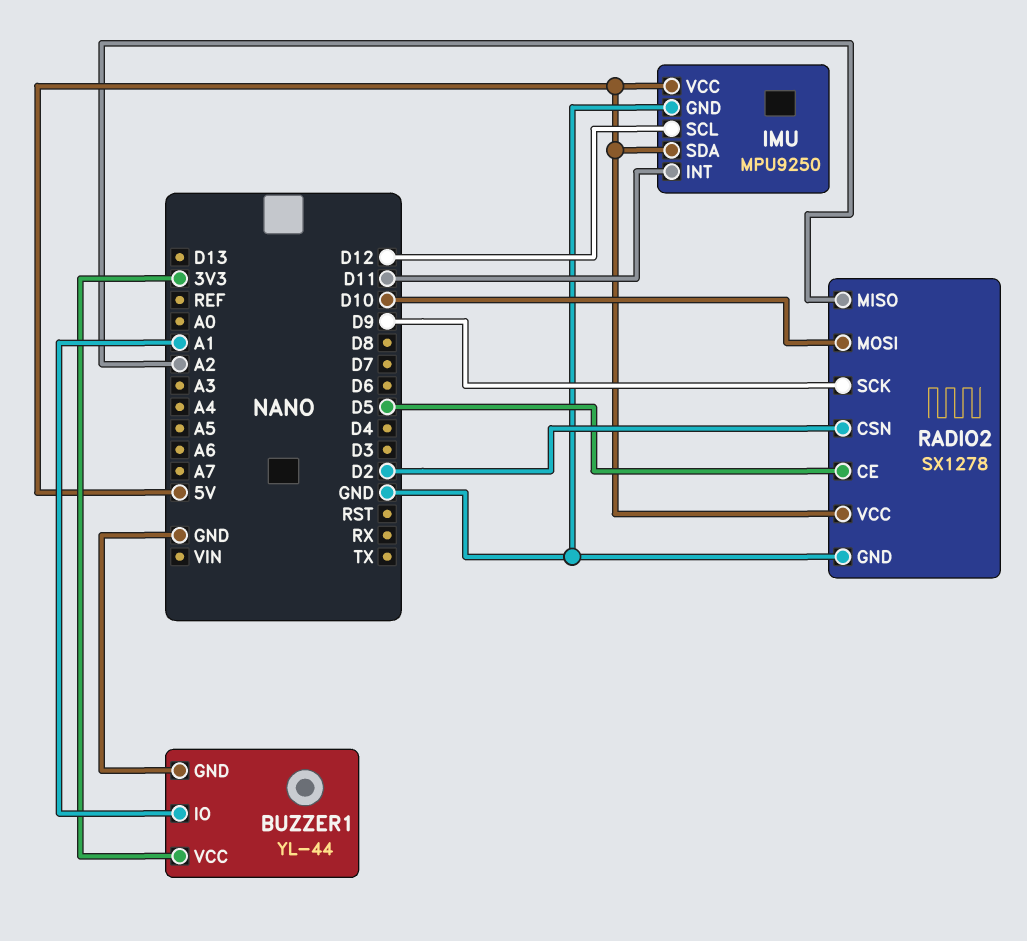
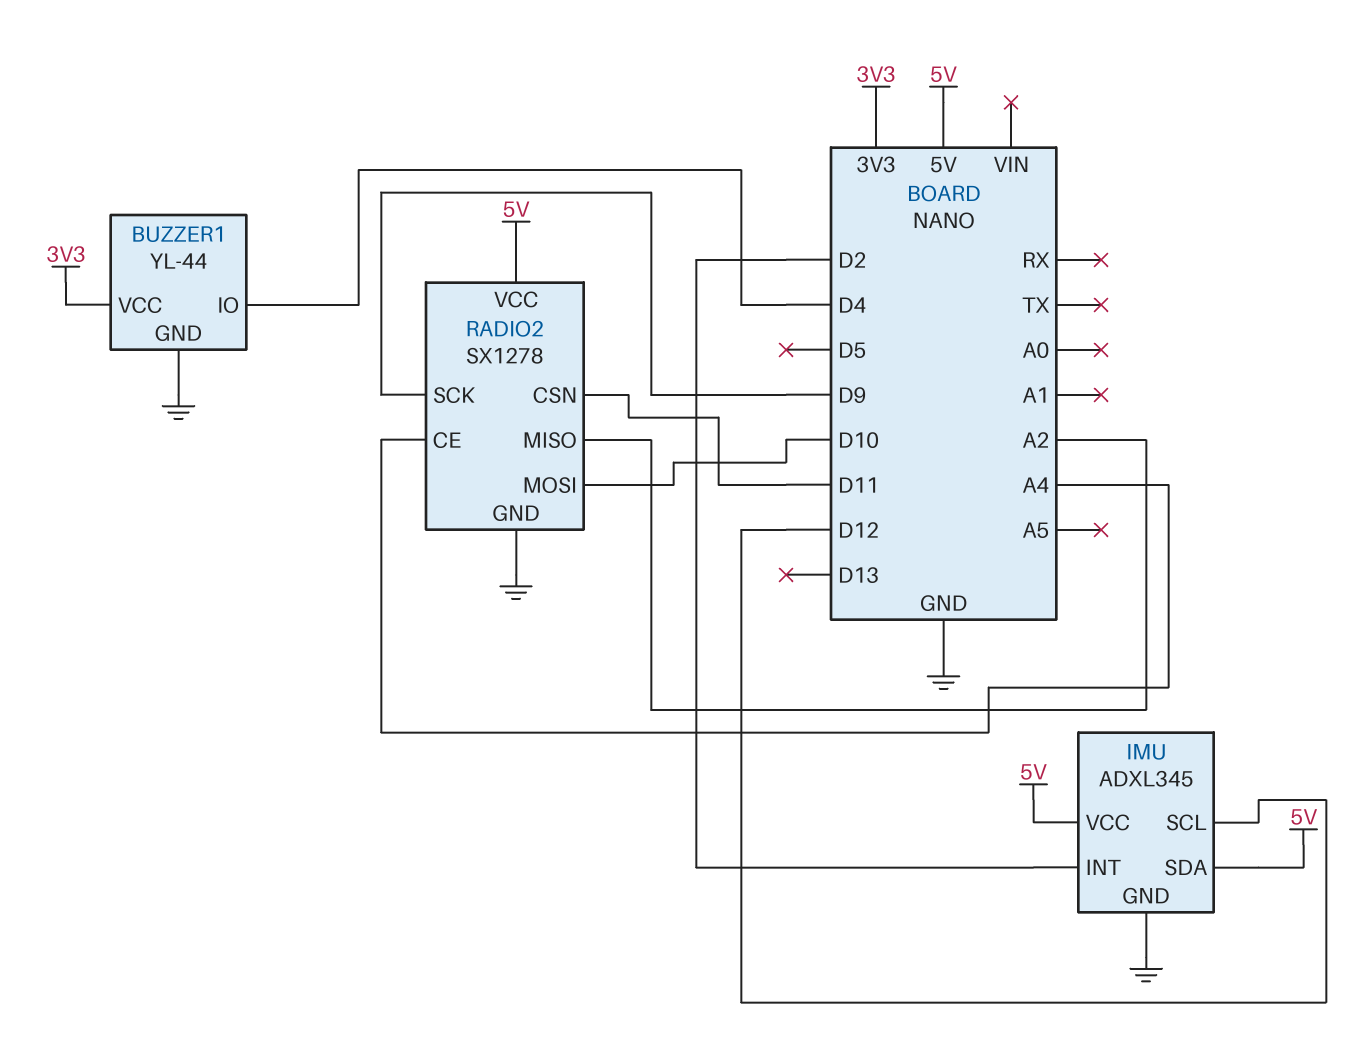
BUZZER1 pin IO: A1 -> D4
IMU: MPU9250 -> ADXL345
IMU pin INT: D11 -> D2
RADIO2 pin CE: D5 -> A4
RADIO2 pin CSN: D2 -> D11

